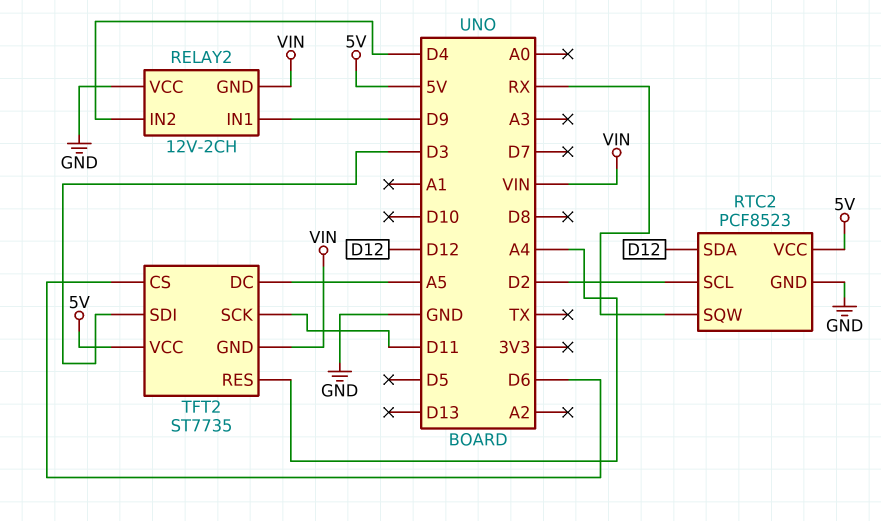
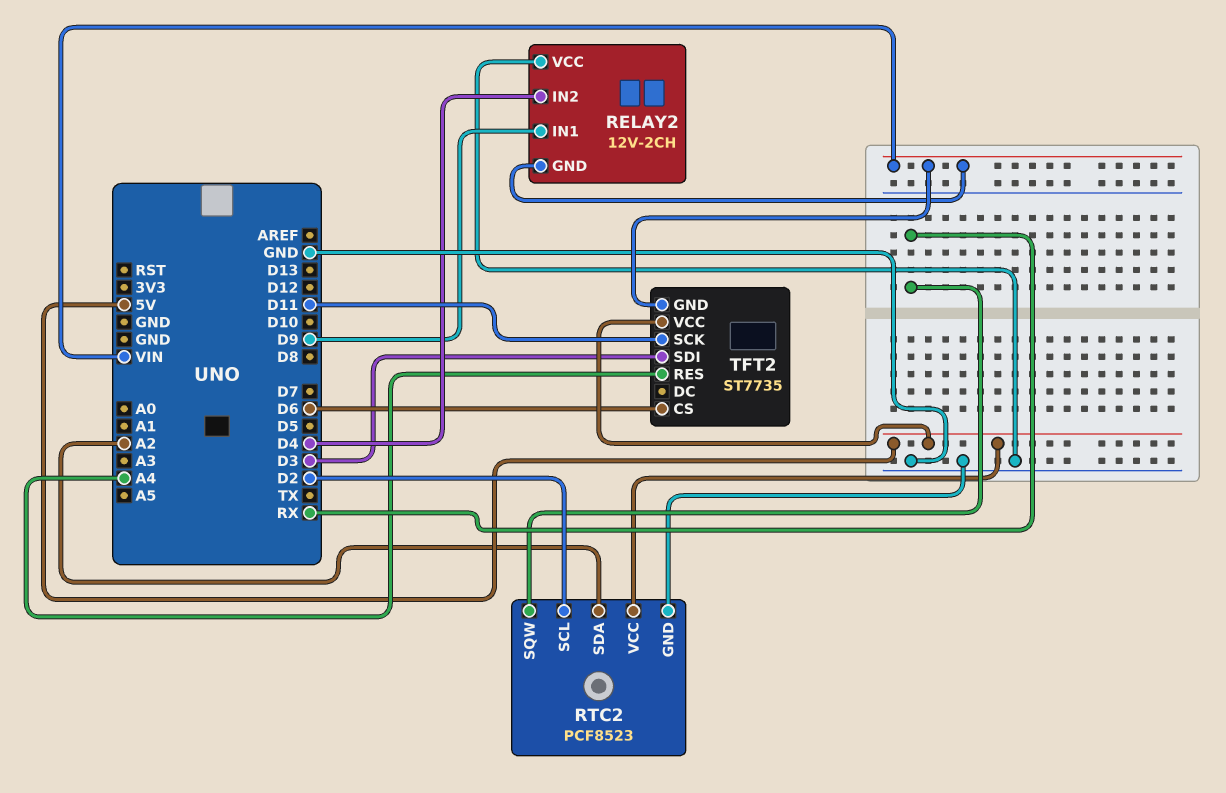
RTC2 pin SDA: D12 -> A2
TFT2 pin DC: A5 -> none

